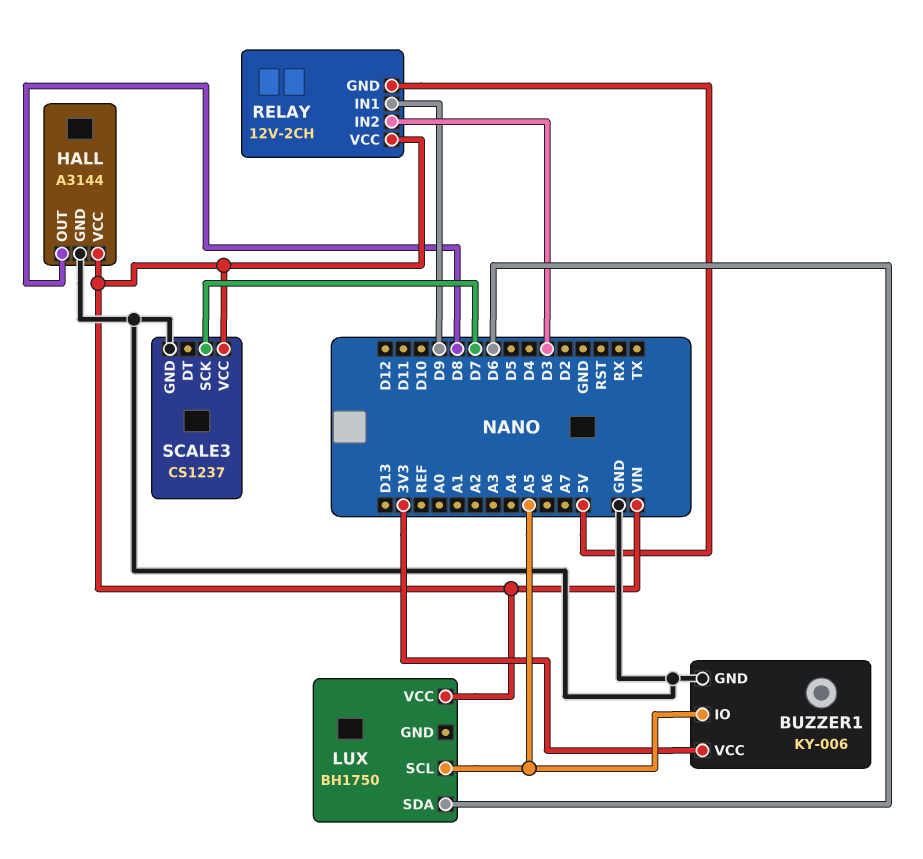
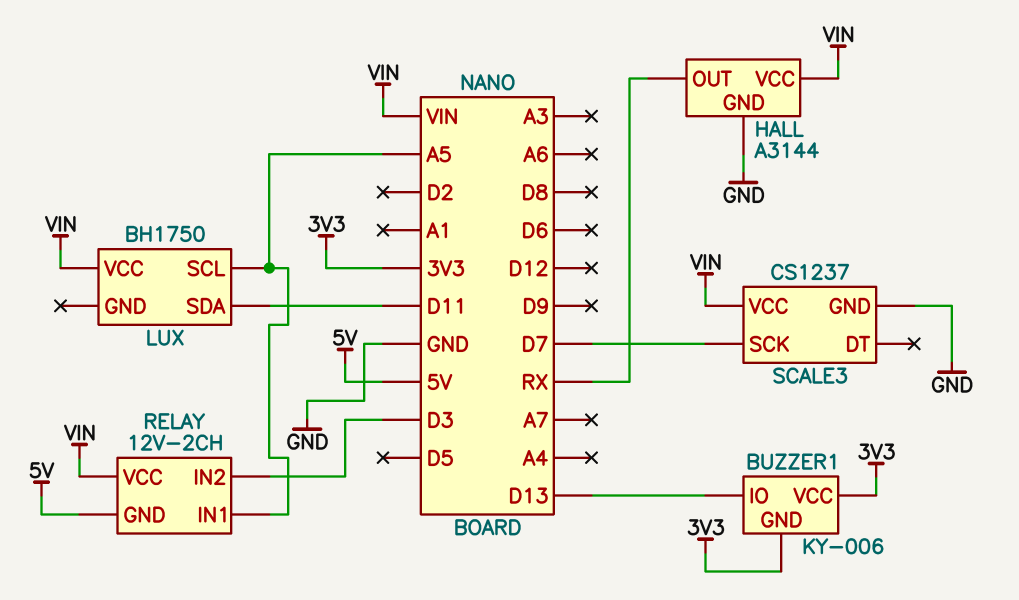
BUZZER1 pin GND: GND -> 3V3
BUZZER1 pin IO: A5 -> D13
HALL pin OUT: D8 -> RX
LUX pin SDA: D6 -> D11
RELAY pin IN1: D9 -> A5

